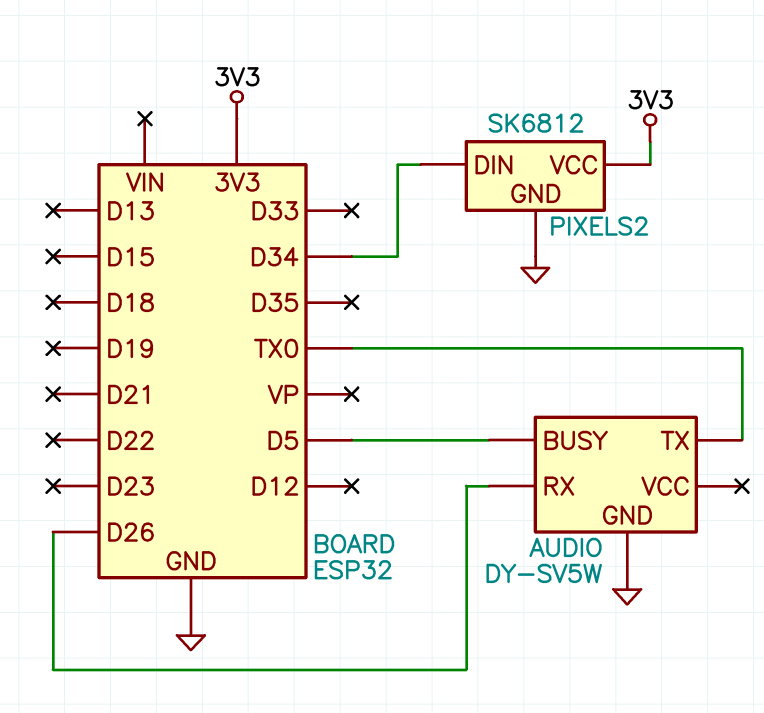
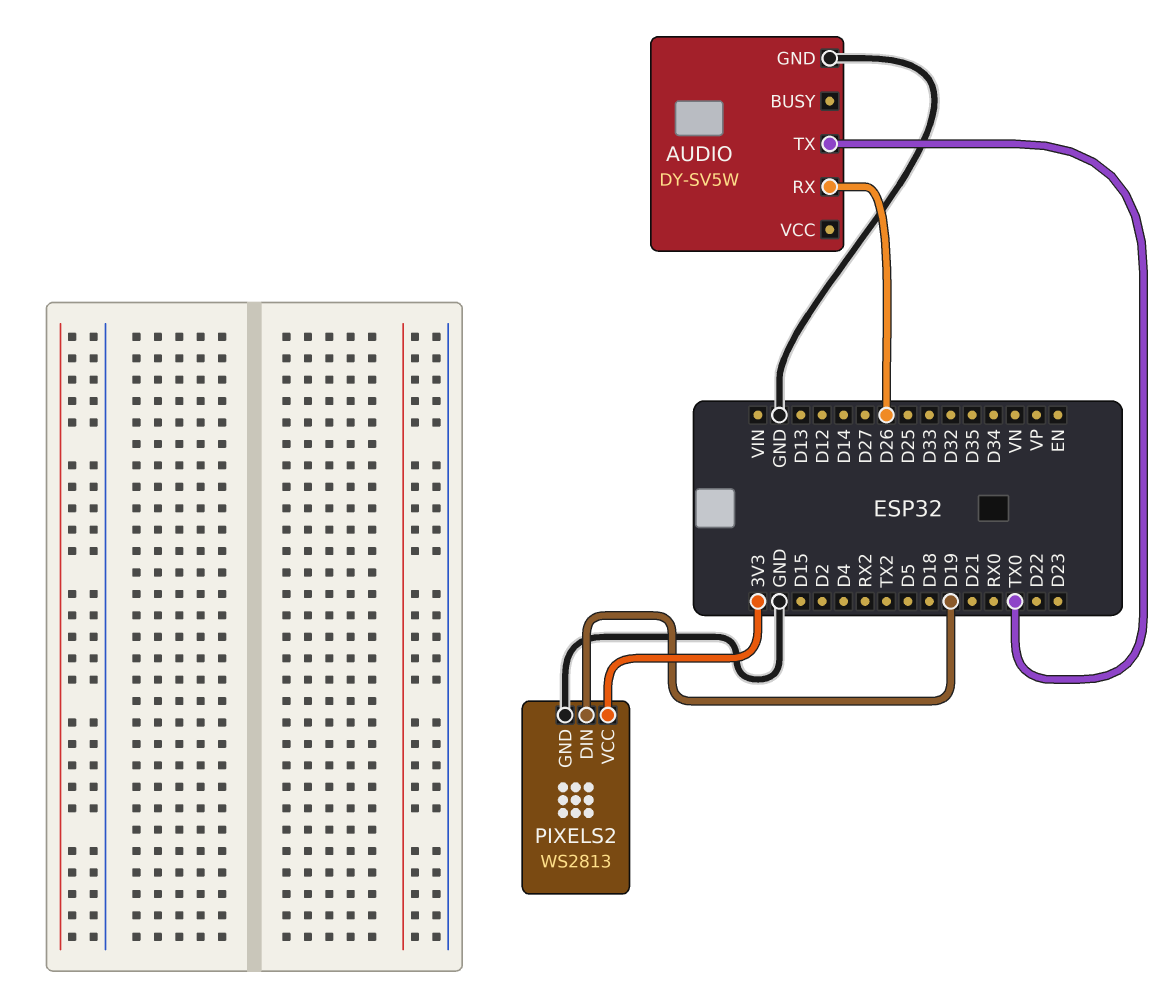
AUDIO pin BUSY: D5 -> none
PIXELS2: SK6812 -> WS2813
PIXELS2 pin DIN: D34 -> D19

